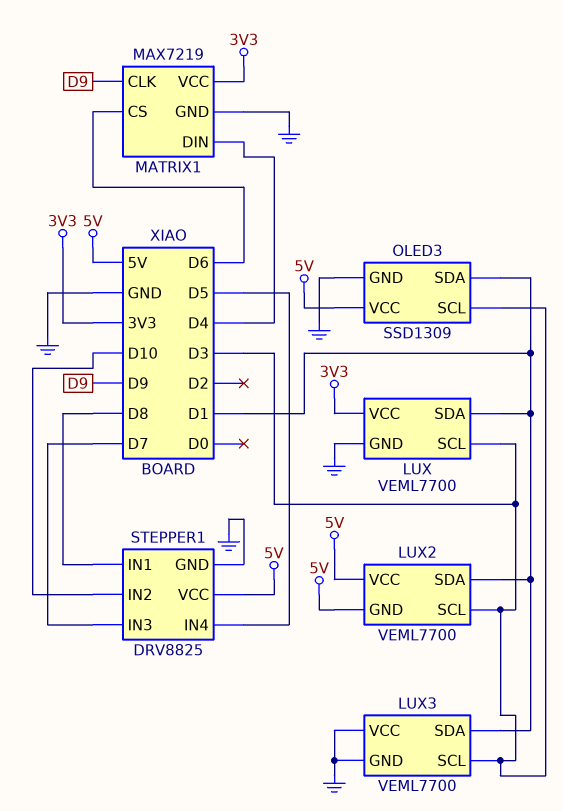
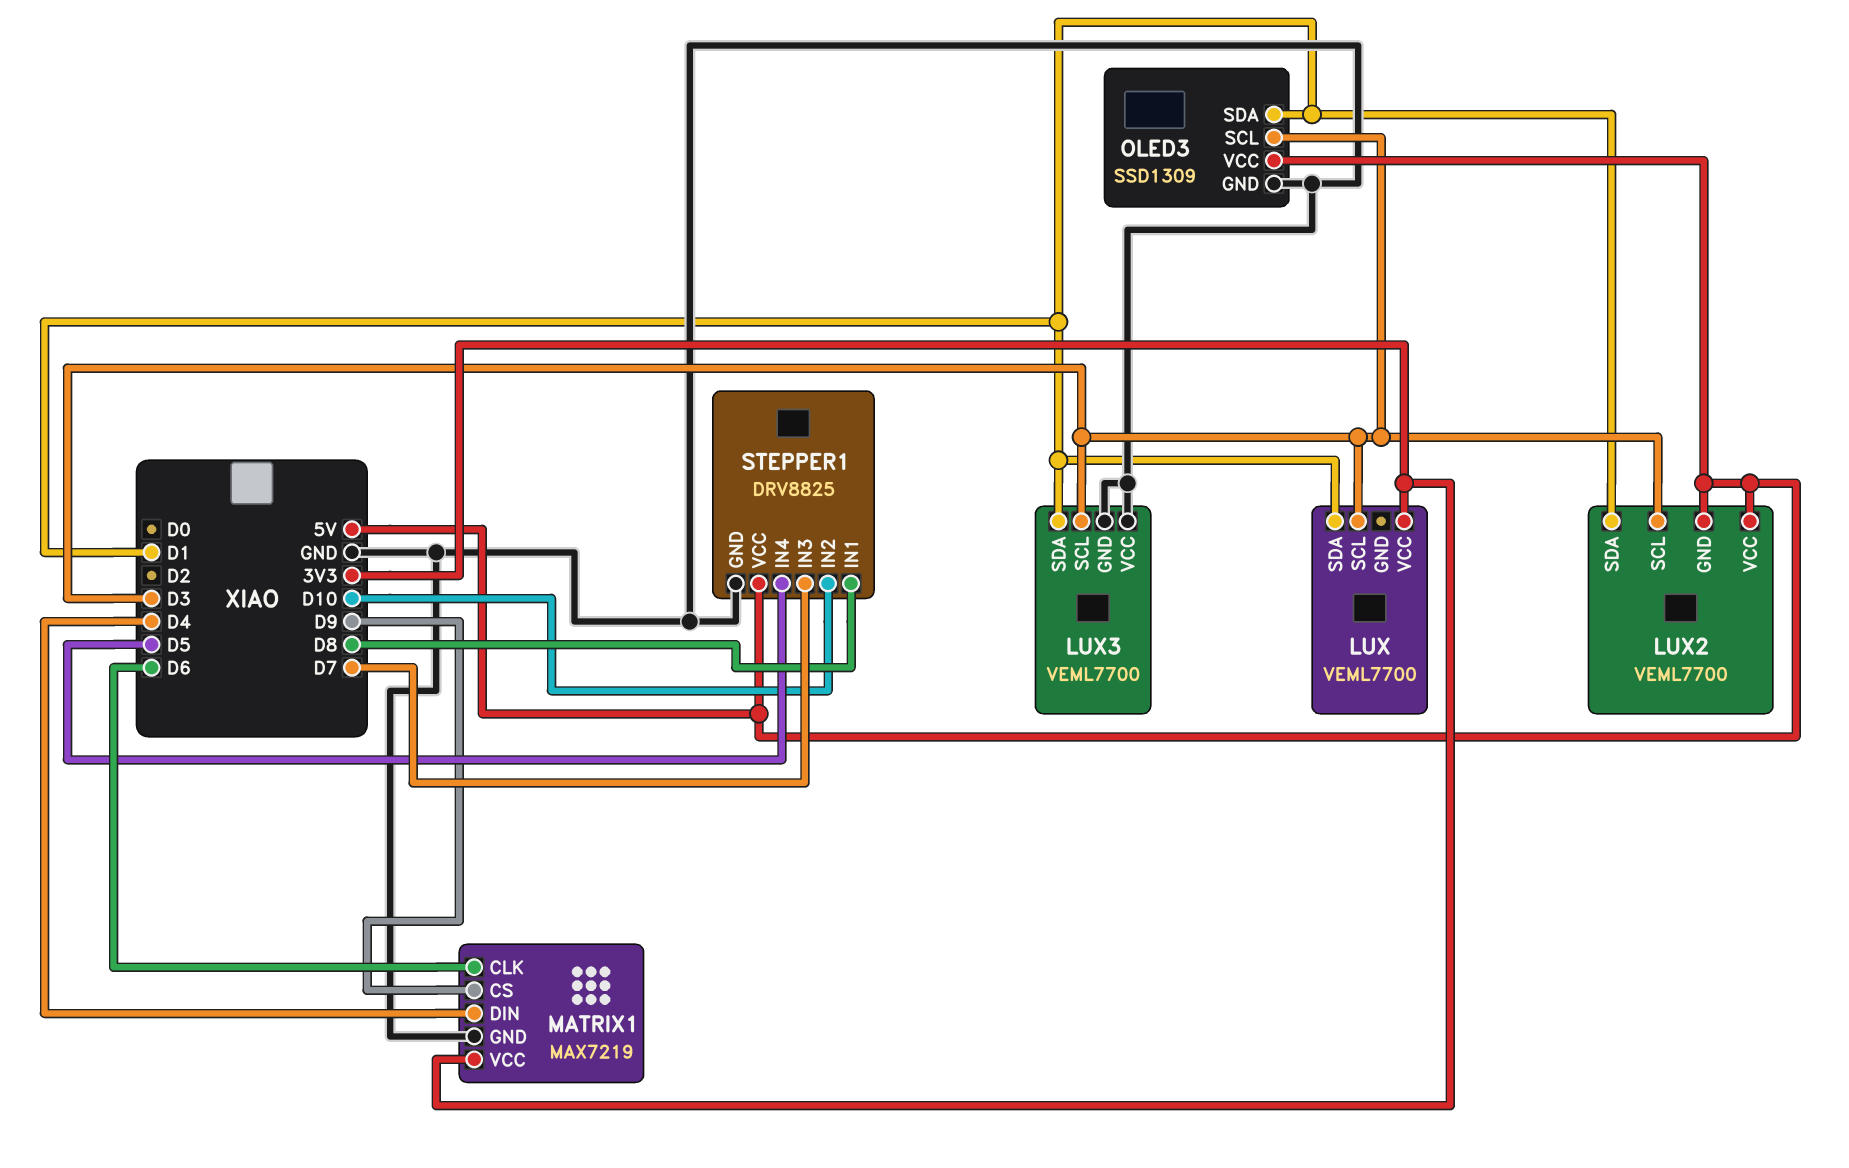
LUX pin GND: GND -> none
MATRIX1 pin CLK: D9 -> D6
MATRIX1 pin CS: D6 -> D9

